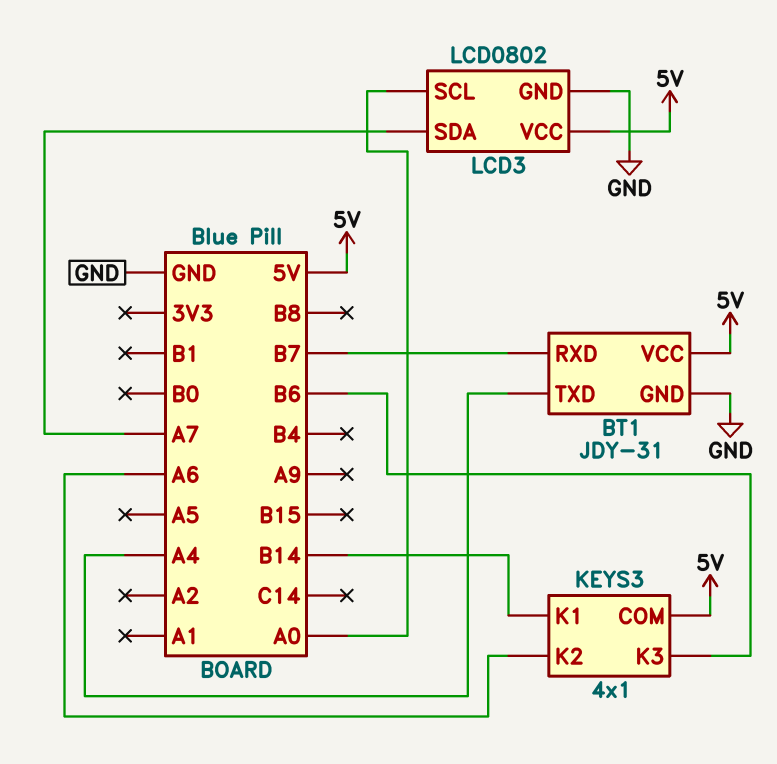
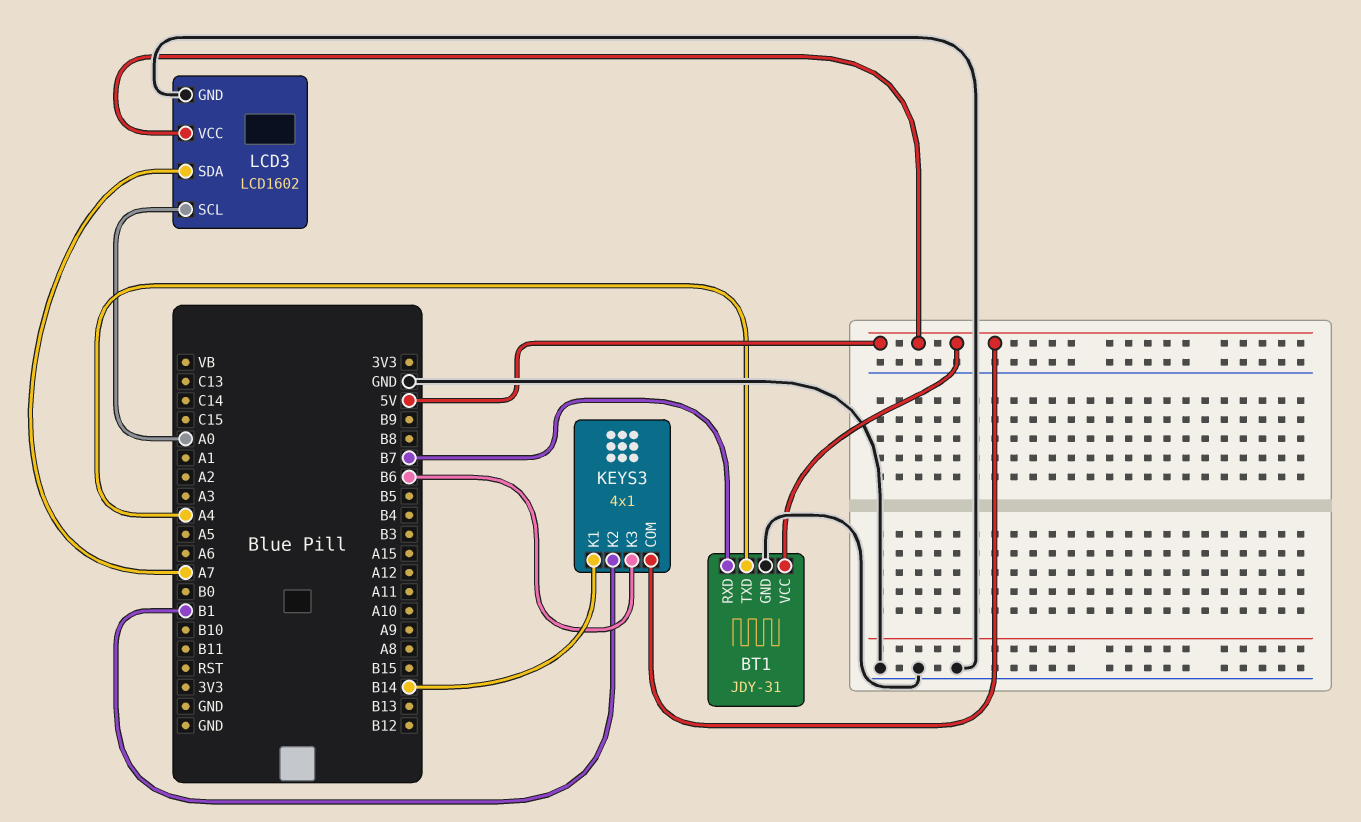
KEYS3 pin K2: A6 -> B1
LCD3: LCD0802 -> LCD1602

